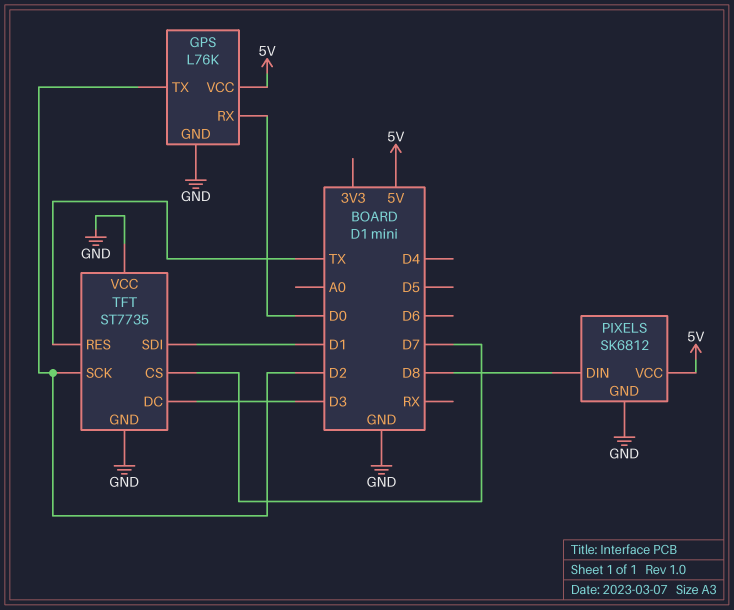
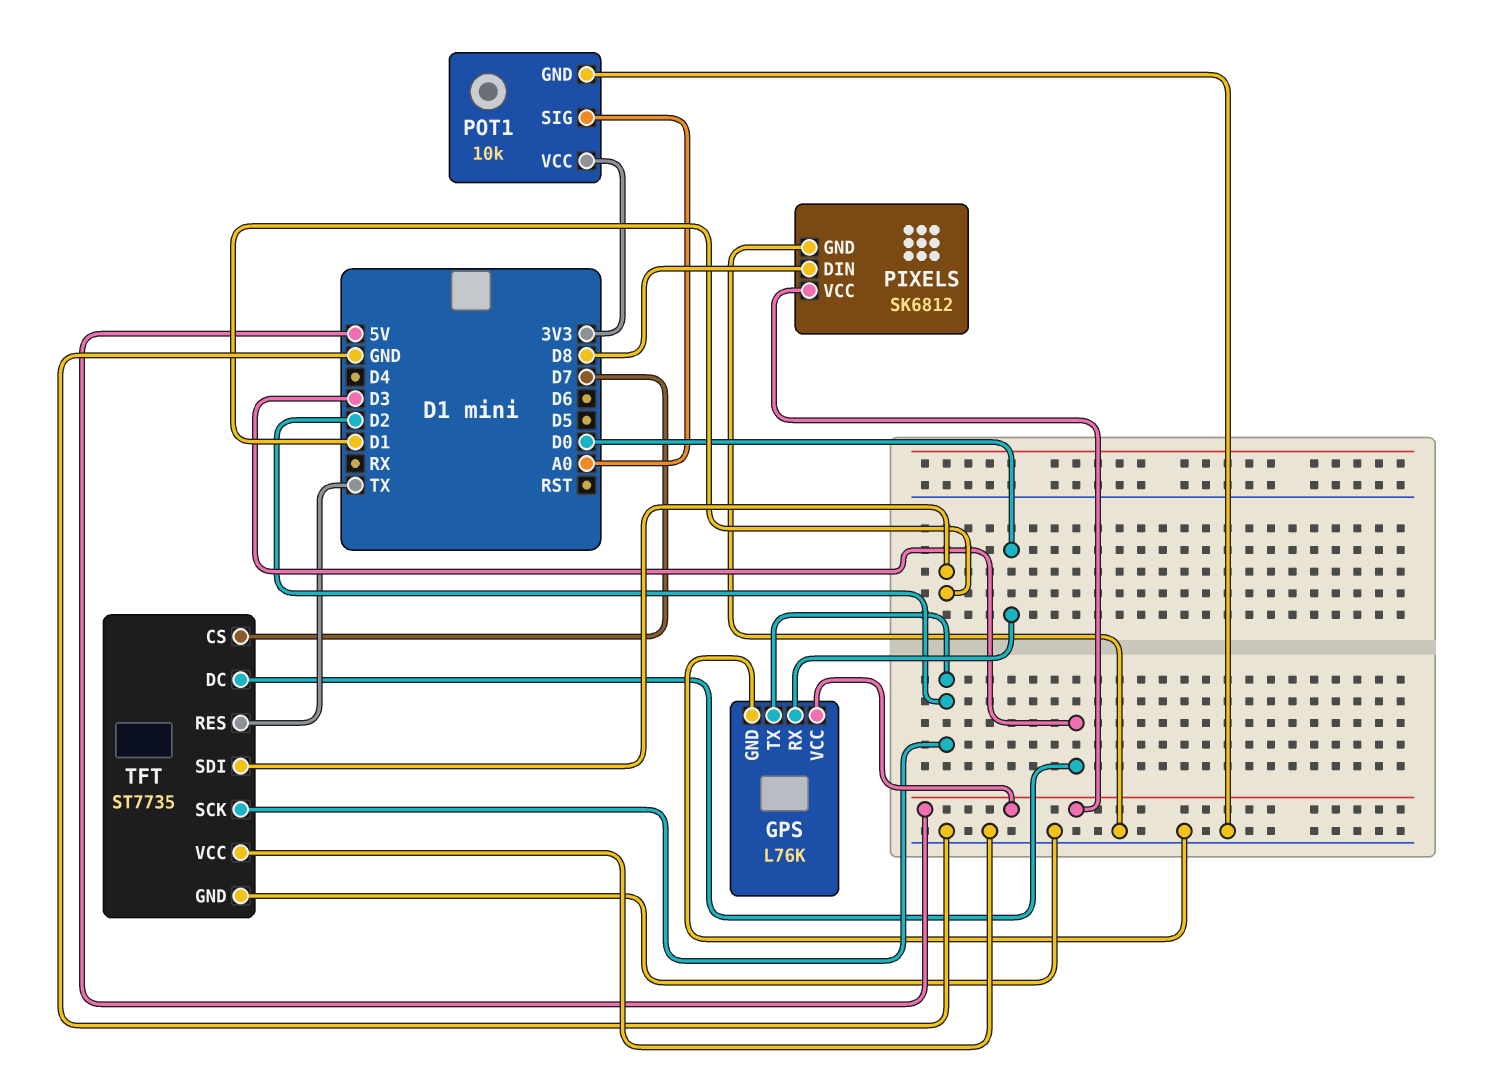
POT1: none -> 10k
POT1 pin GND: none -> GND
POT1 pin SIG: none -> A0
POT1 pin VCC: none -> 3V3

